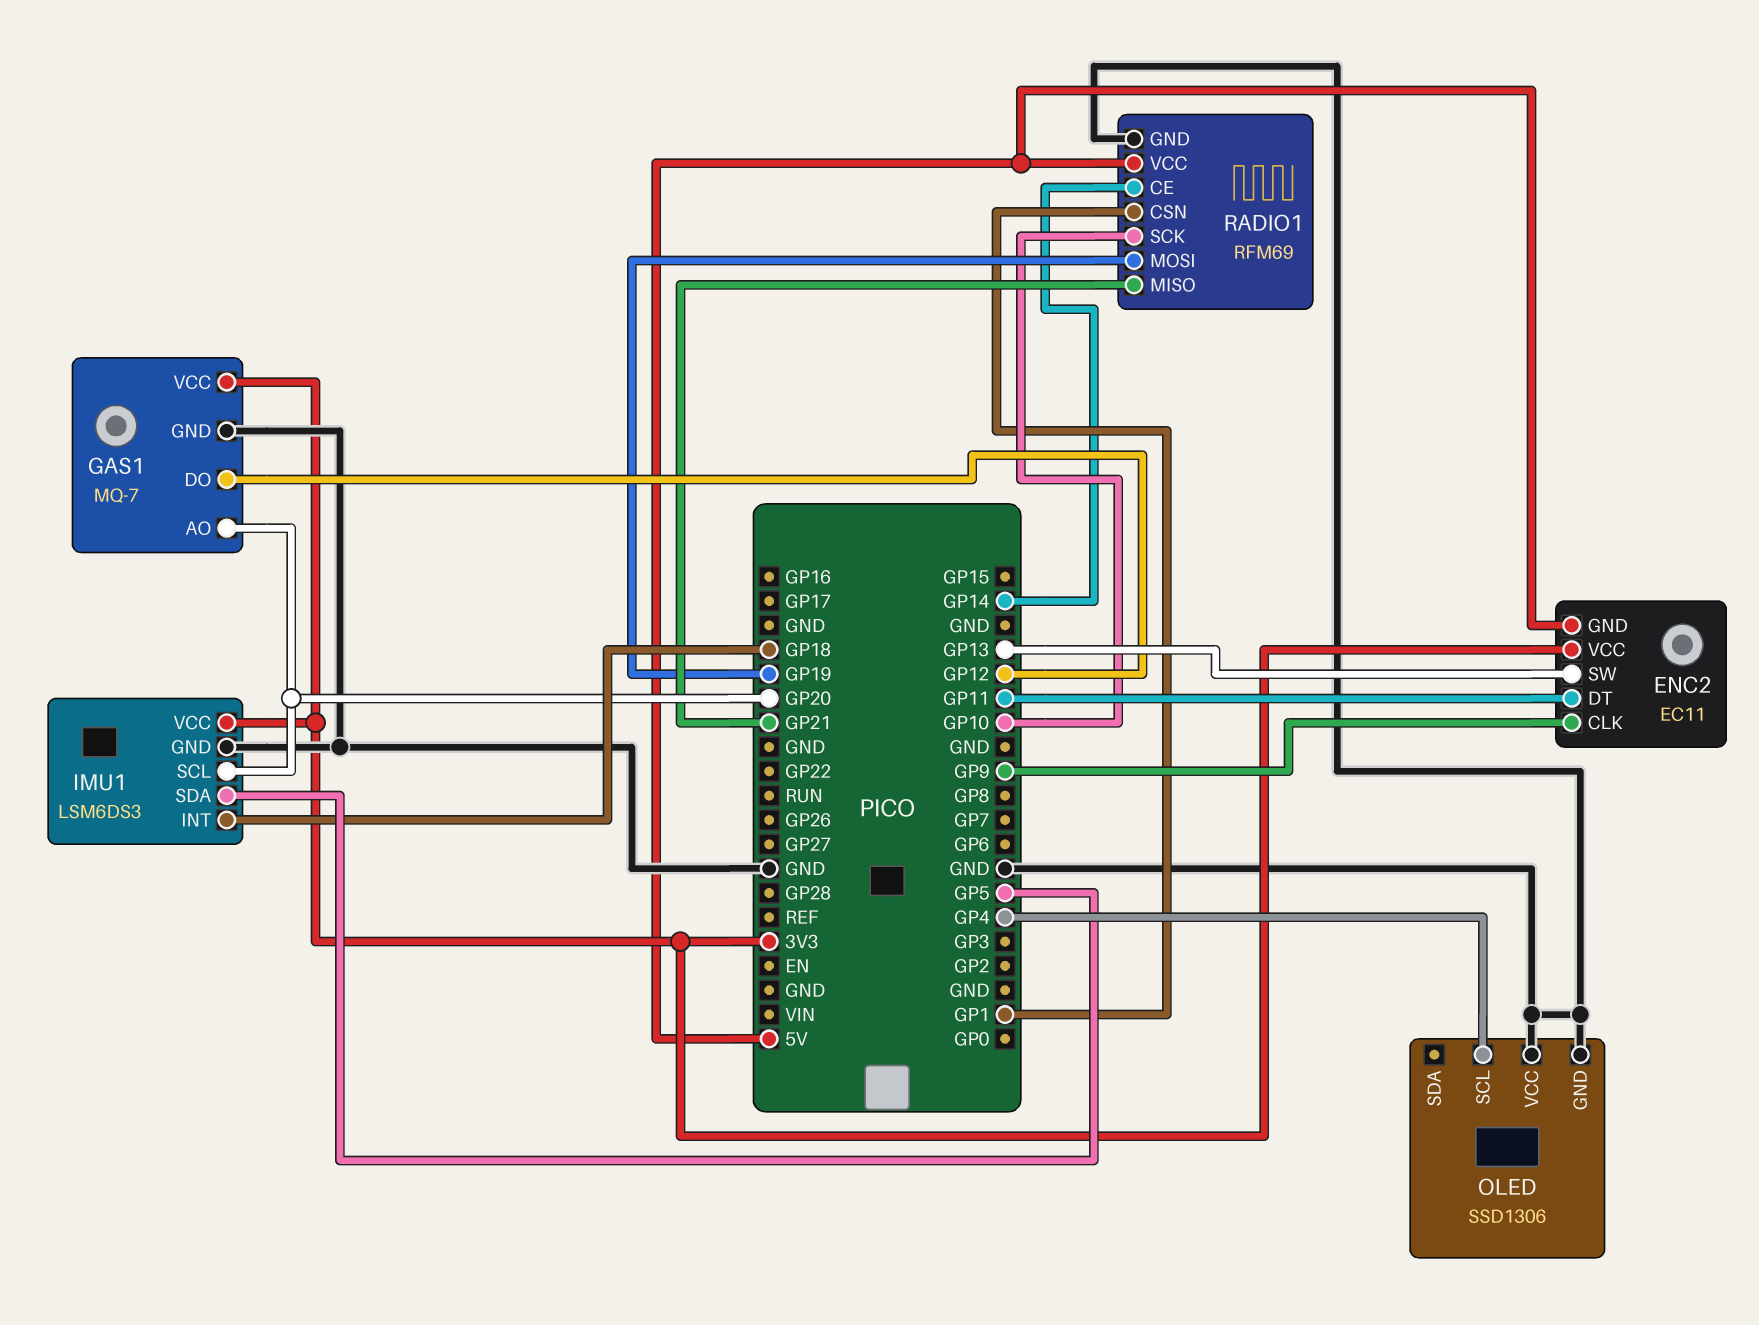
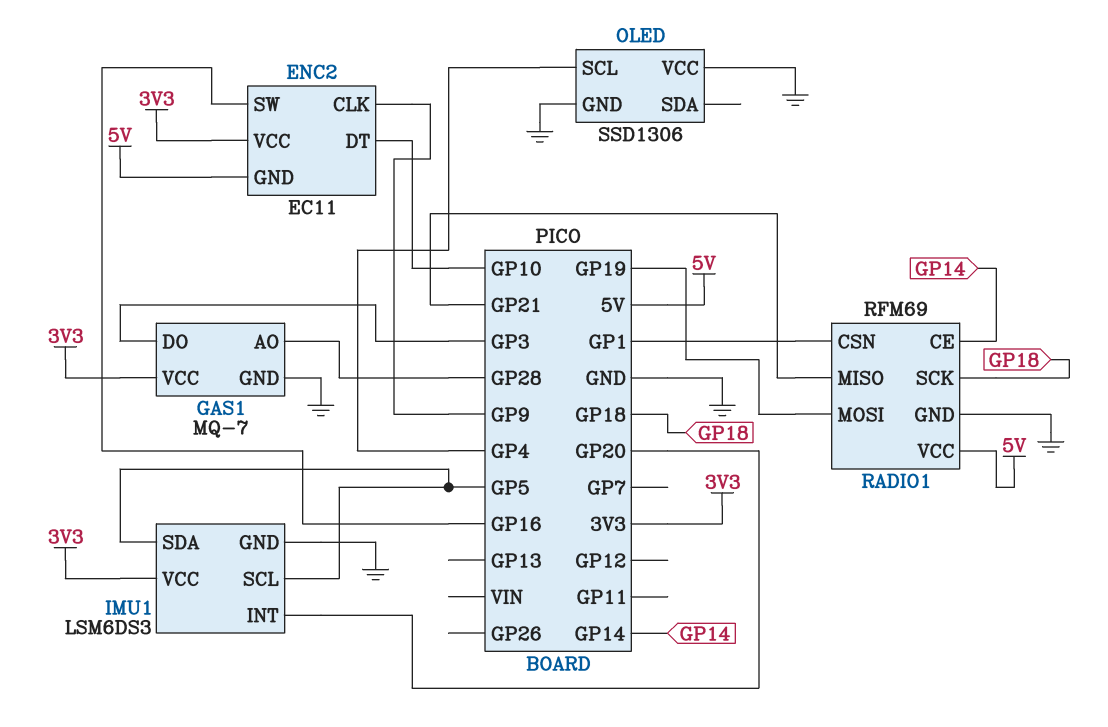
ENC2 pin DT: GP11 -> GP10
ENC2 pin SW: GP13 -> GP16
GAS1 pin AO: GP20 -> GP28
GAS1 pin DO: GP12 -> GP3
IMU1 pin INT: GP18 -> GP20
IMU1 pin SCL: GP20 -> GP5
RADIO1 pin SCK: GP10 -> GP18

